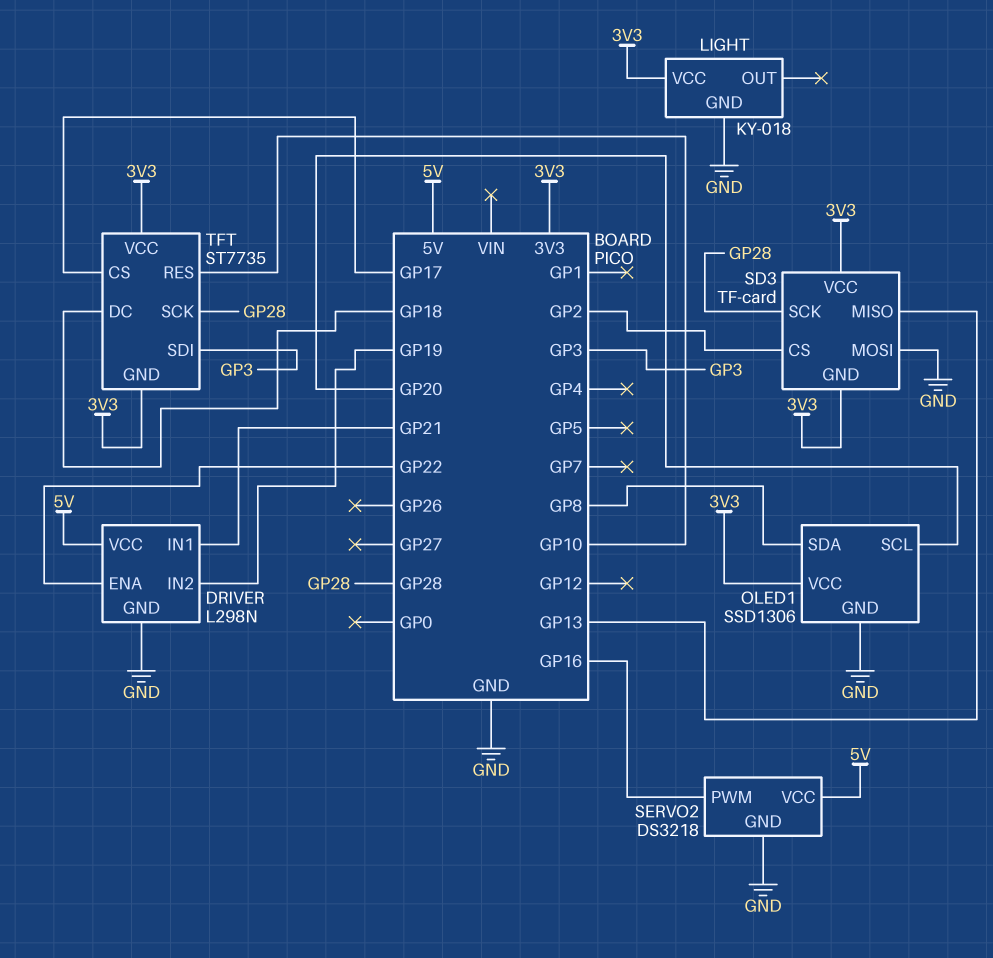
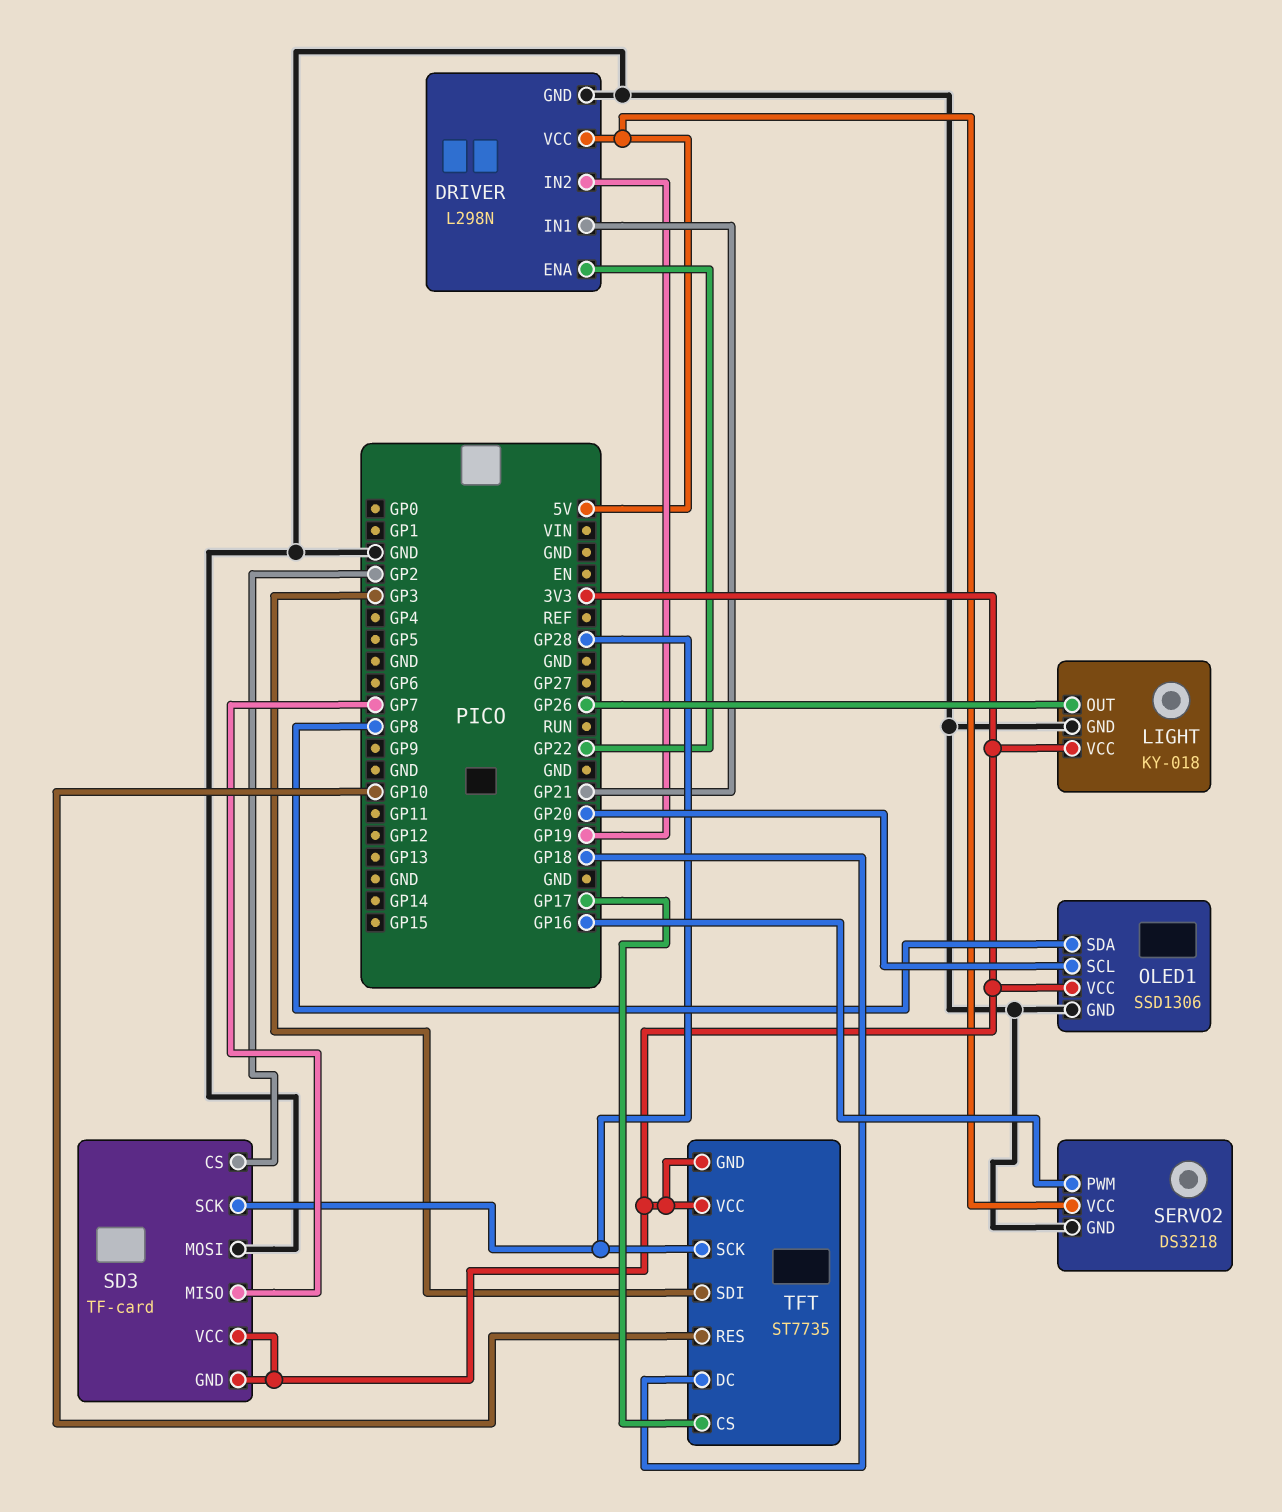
LIGHT pin OUT: none -> GP26
SD3 pin MISO: GP13 -> GP7

